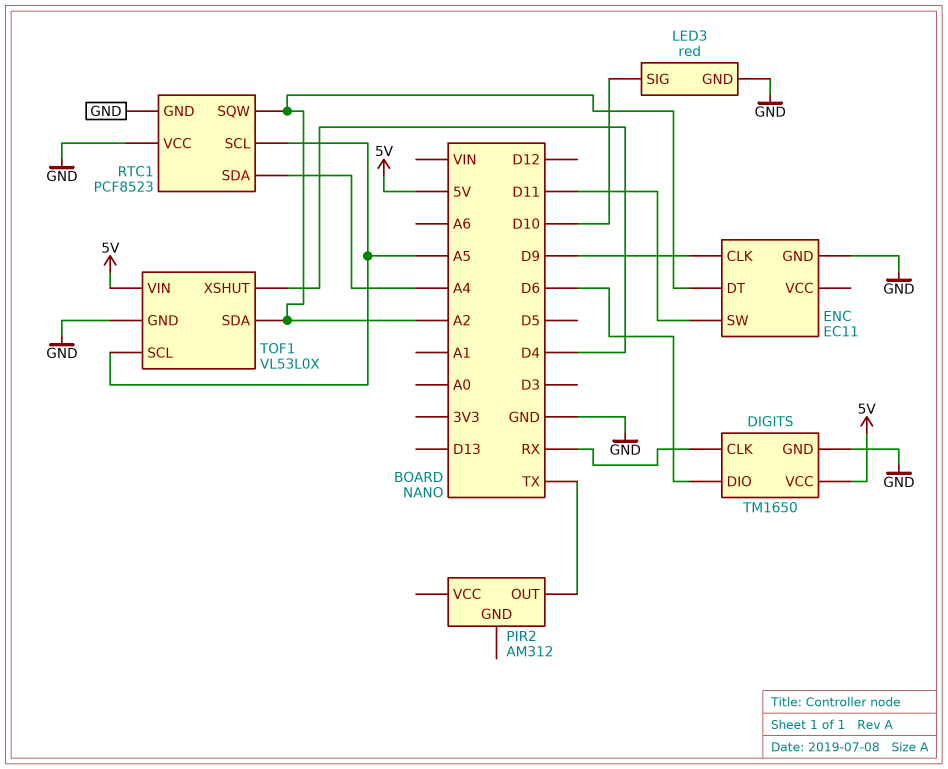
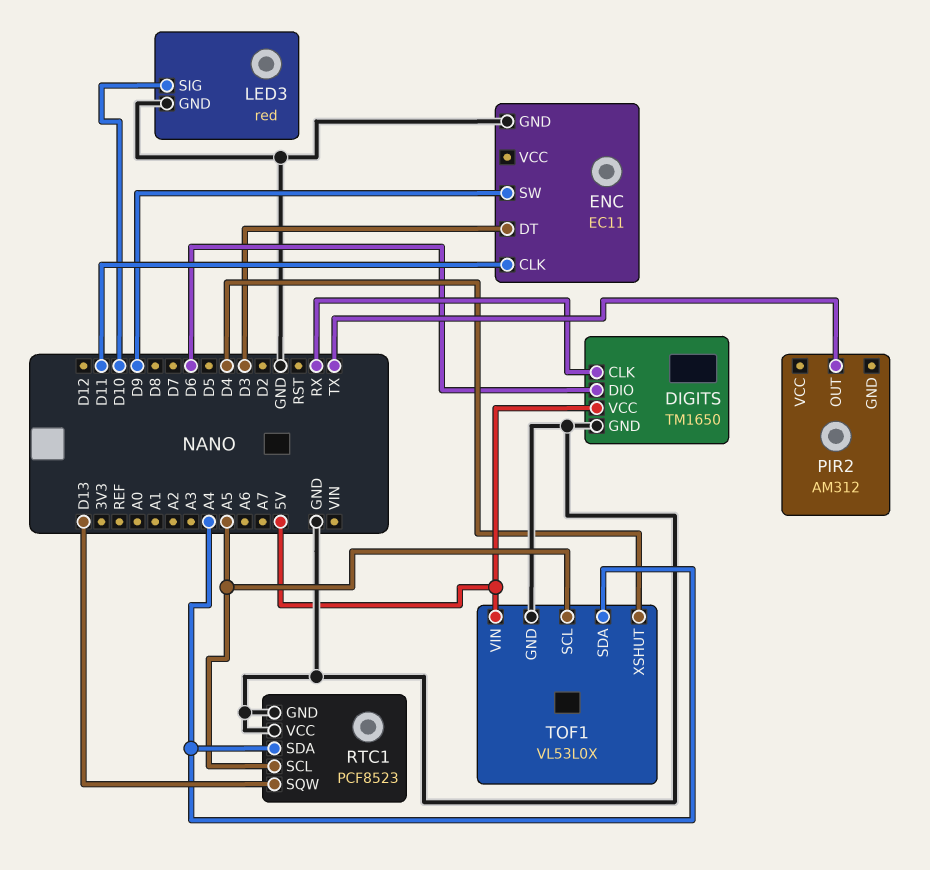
ENC pin CLK: D9 -> D11
ENC pin DT: A2 -> D3
ENC pin SW: D11 -> D9
RTC1 pin SQW: A2 -> D13
TOF1 pin SDA: A2 -> A4

